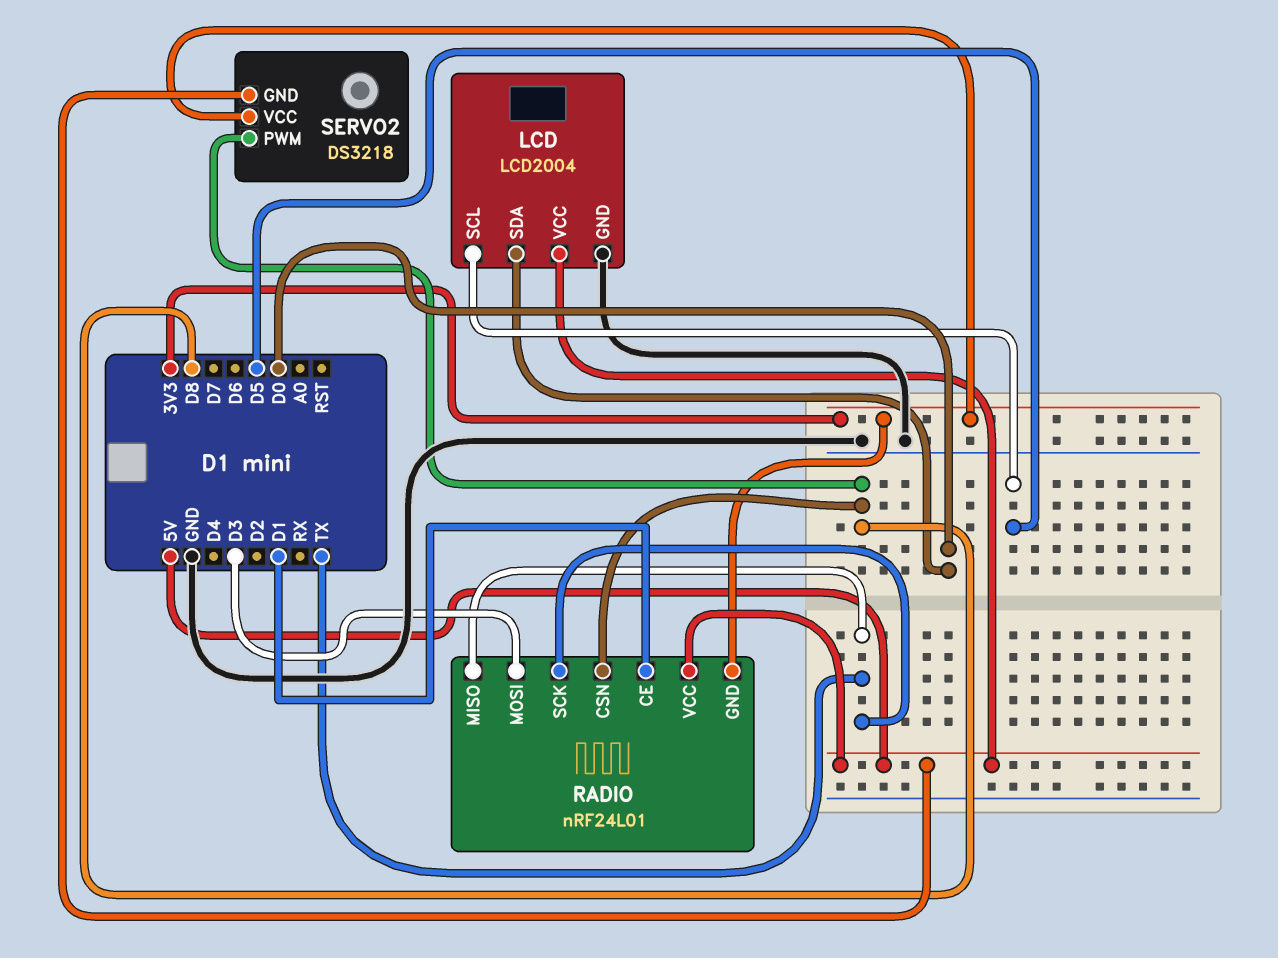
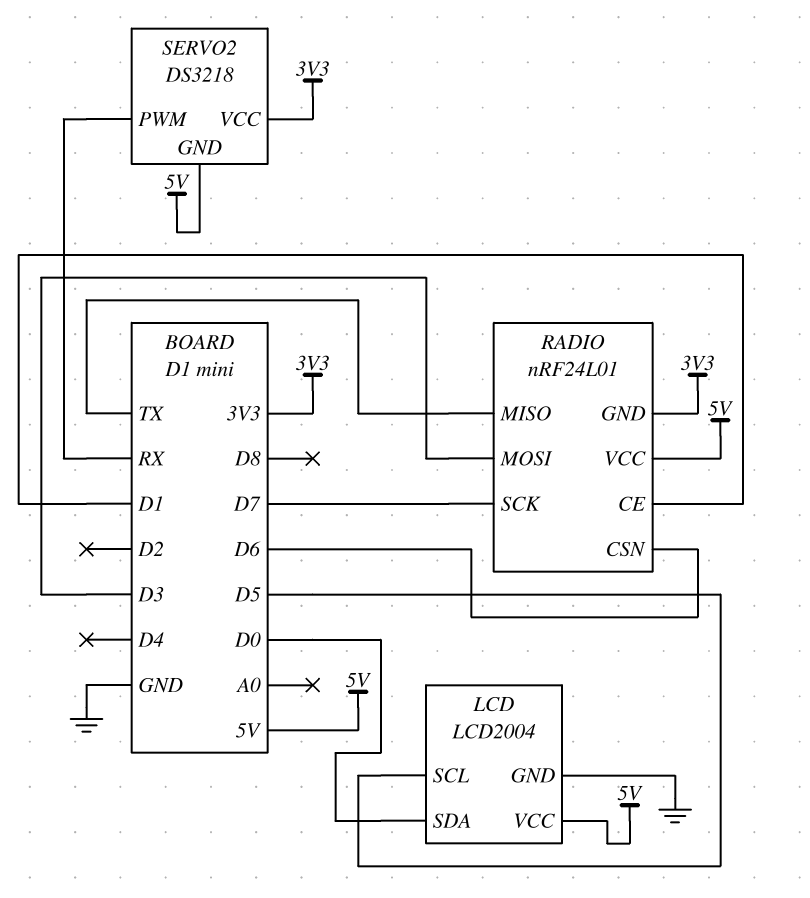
RADIO pin CSN: D8 -> D6
RADIO pin SCK: TX -> D7
SERVO2 pin PWM: D8 -> RX

